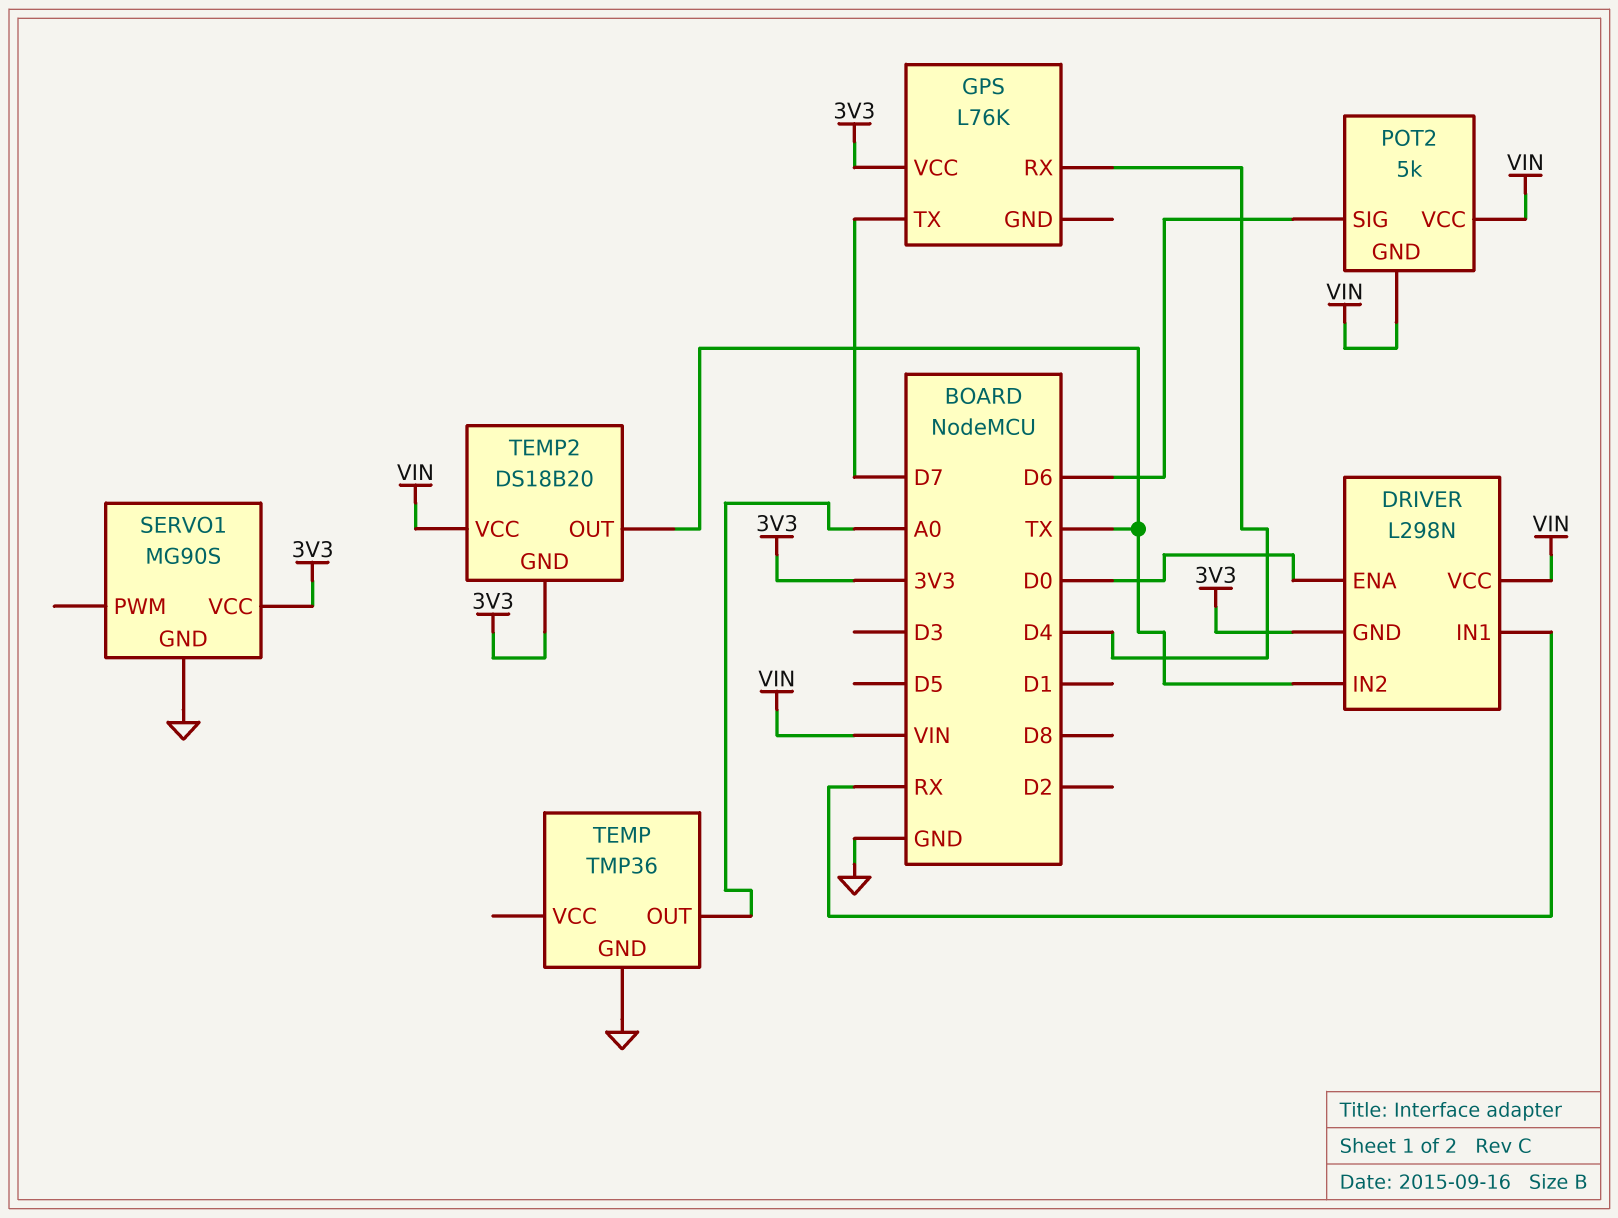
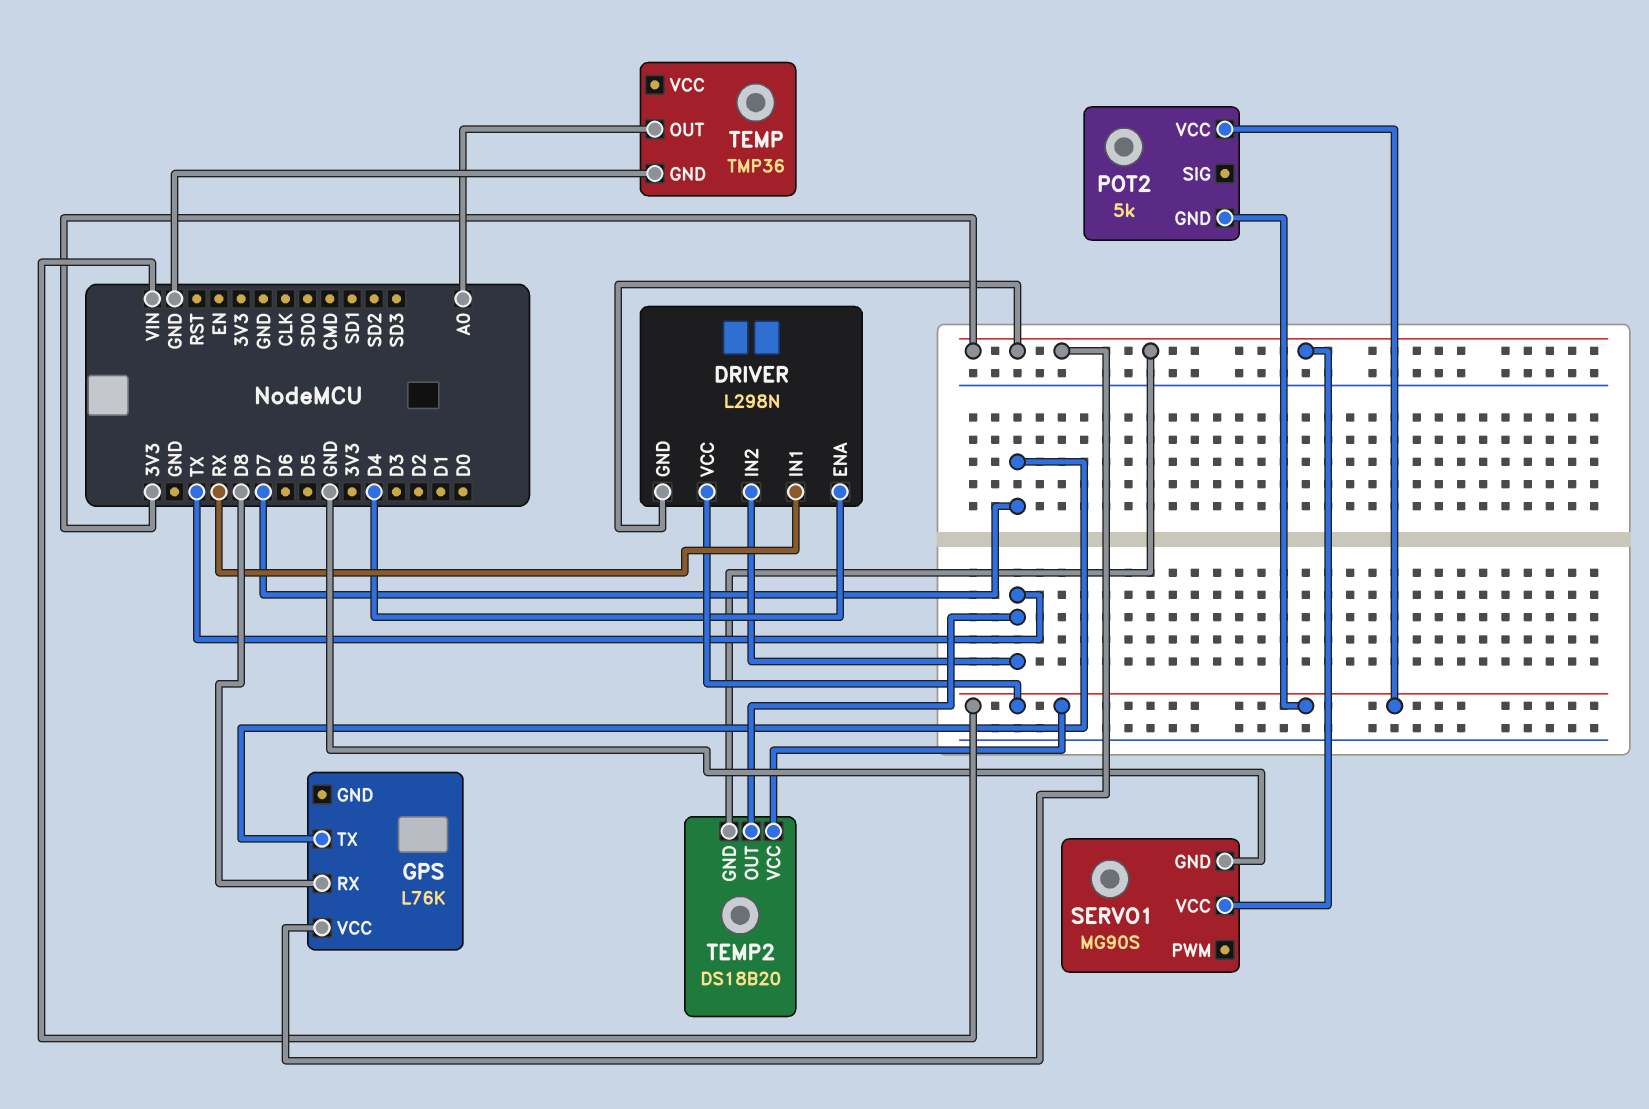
DRIVER pin ENA: D0 -> D4
GPS pin RX: D4 -> D8
POT2 pin SIG: D6 -> none

